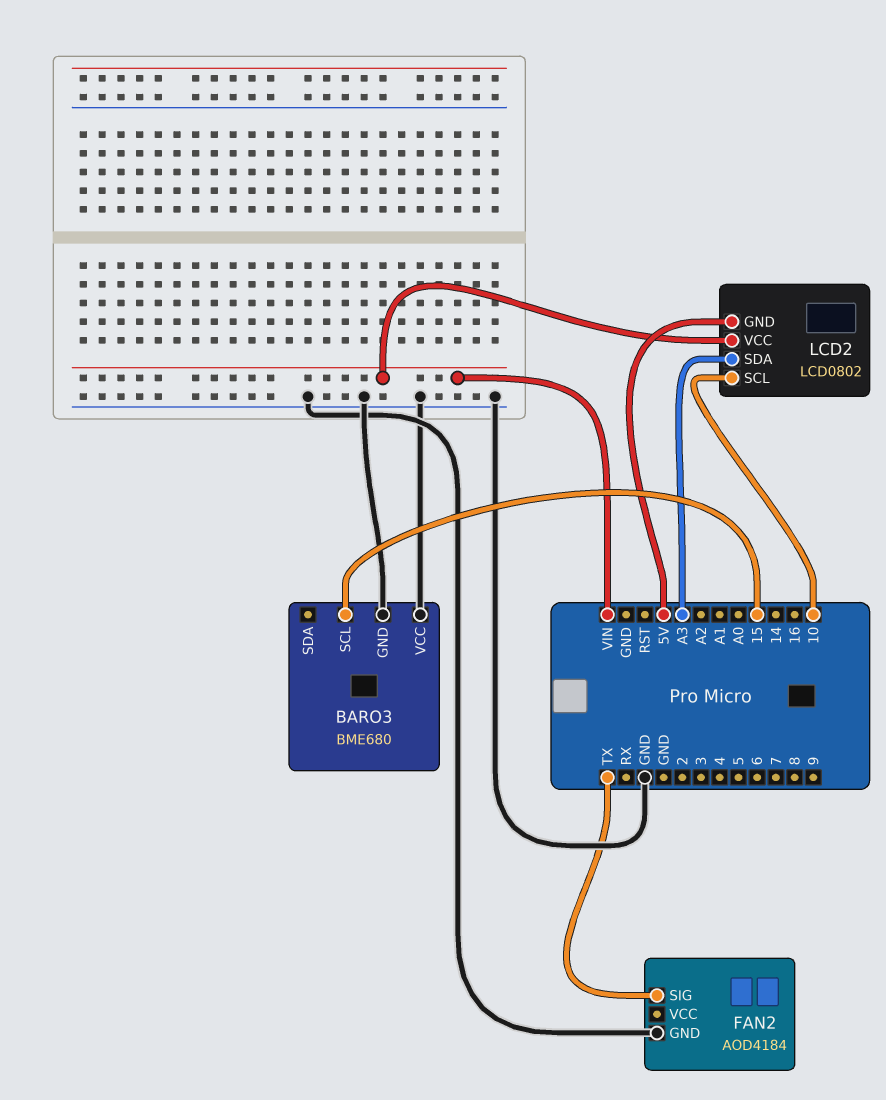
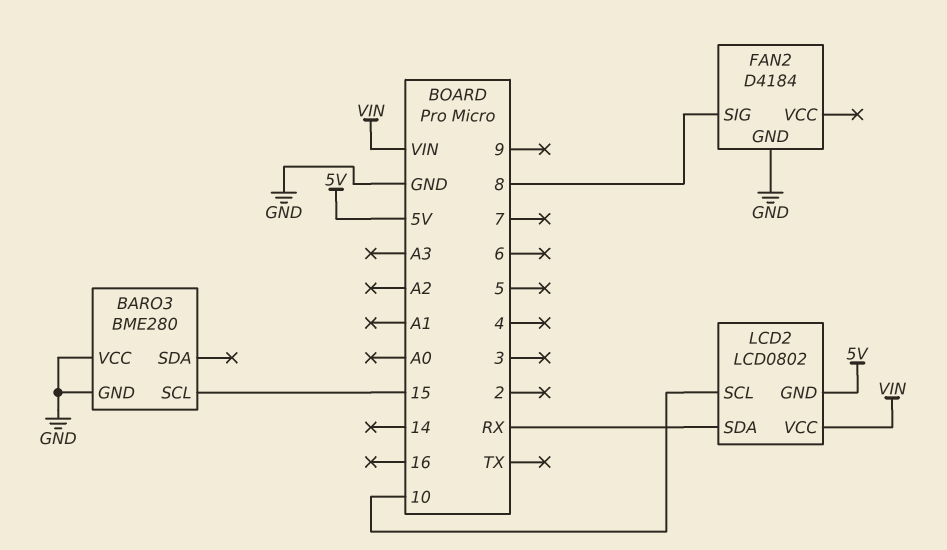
BARO3: BME680 -> BME280
FAN2: AOD4184 -> D4184
FAN2 pin SIG: TX -> 8
LCD2 pin SDA: A3 -> RX

